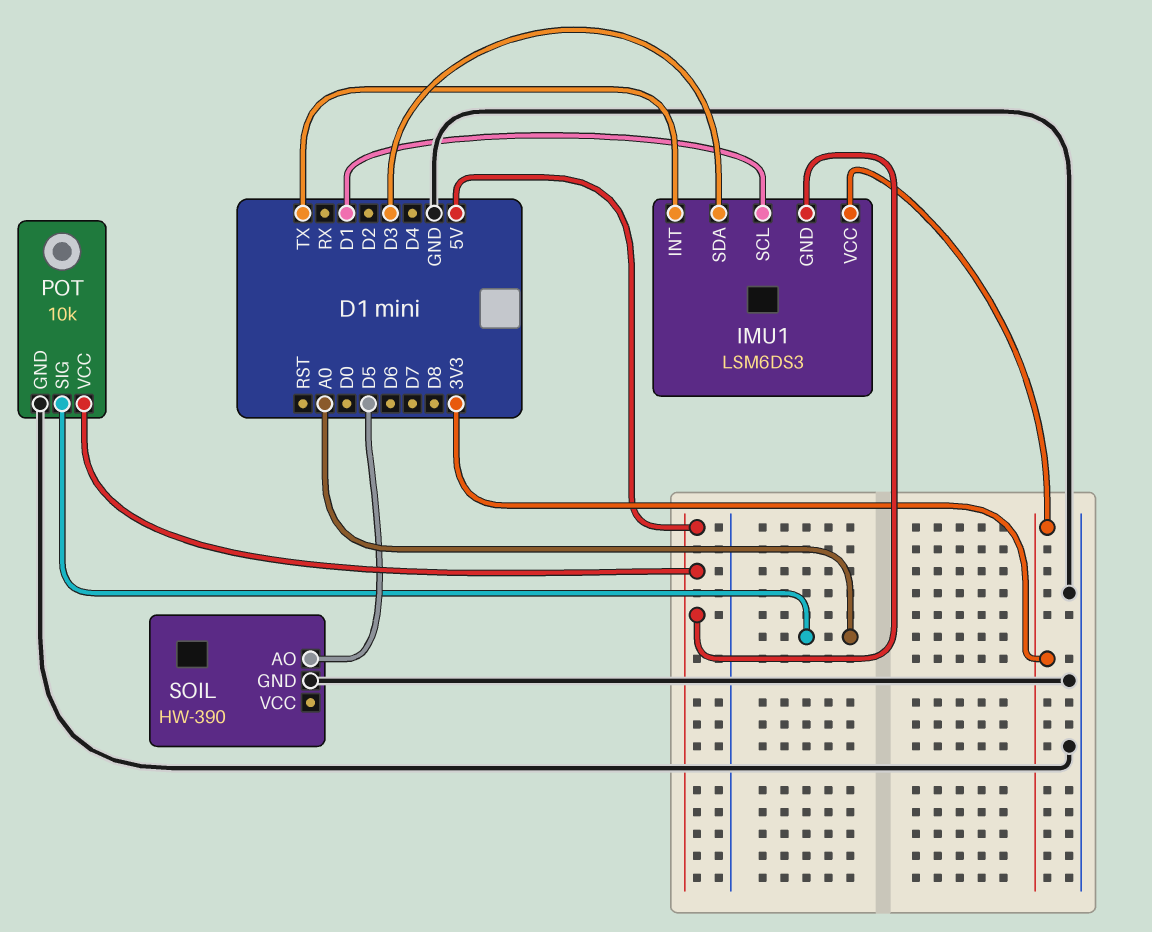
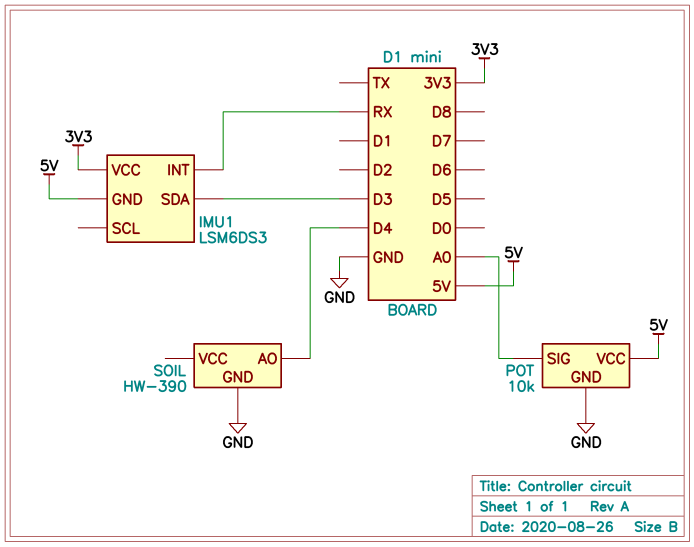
IMU1 pin INT: TX -> RX
IMU1 pin SCL: D1 -> none
SOIL pin AO: D5 -> D4

